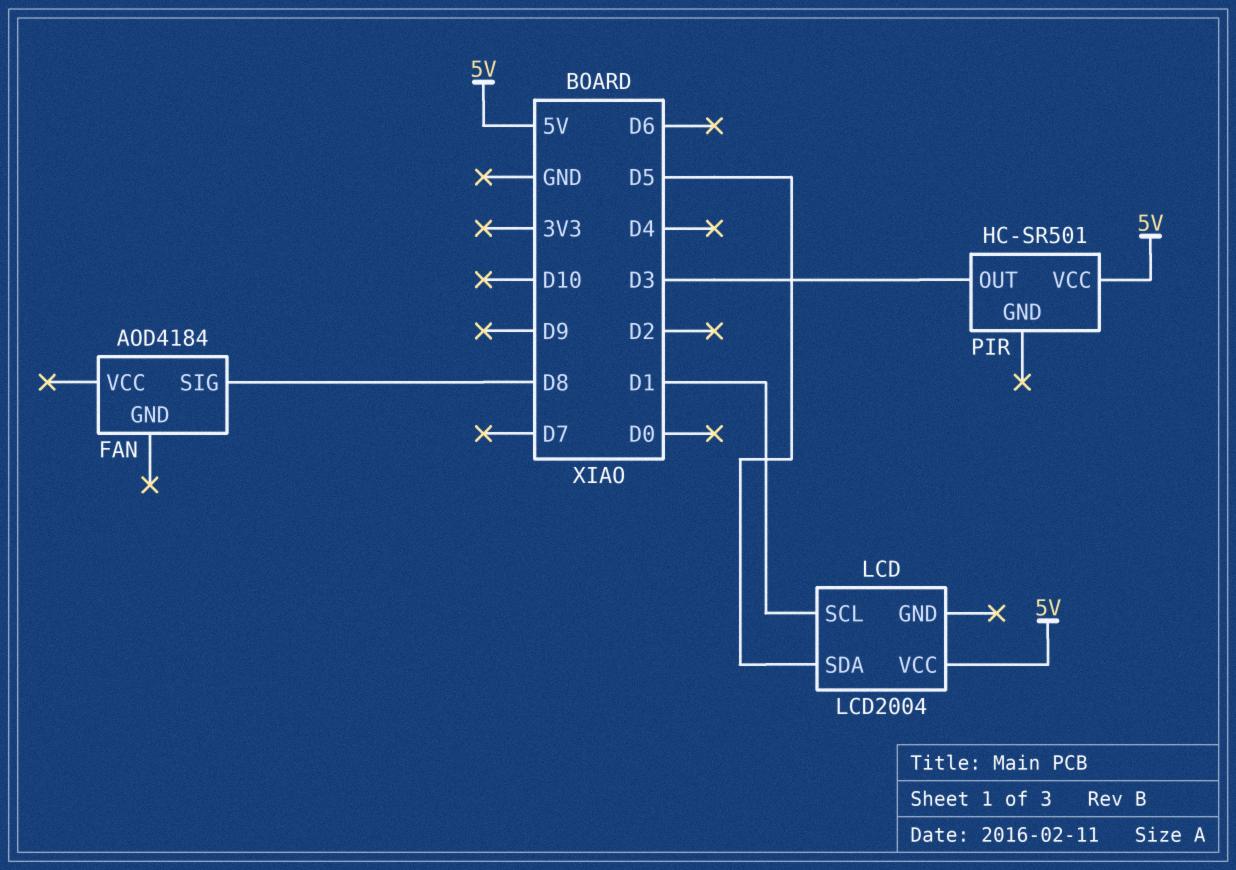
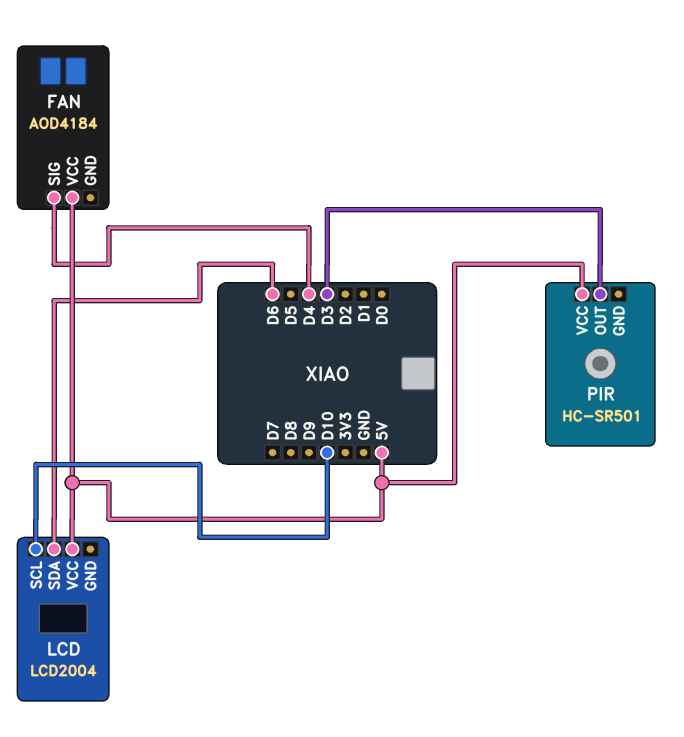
FAN pin SIG: D8 -> D4
FAN pin VCC: none -> 5V
LCD pin SCL: D1 -> D10
LCD pin SDA: D5 -> D6

